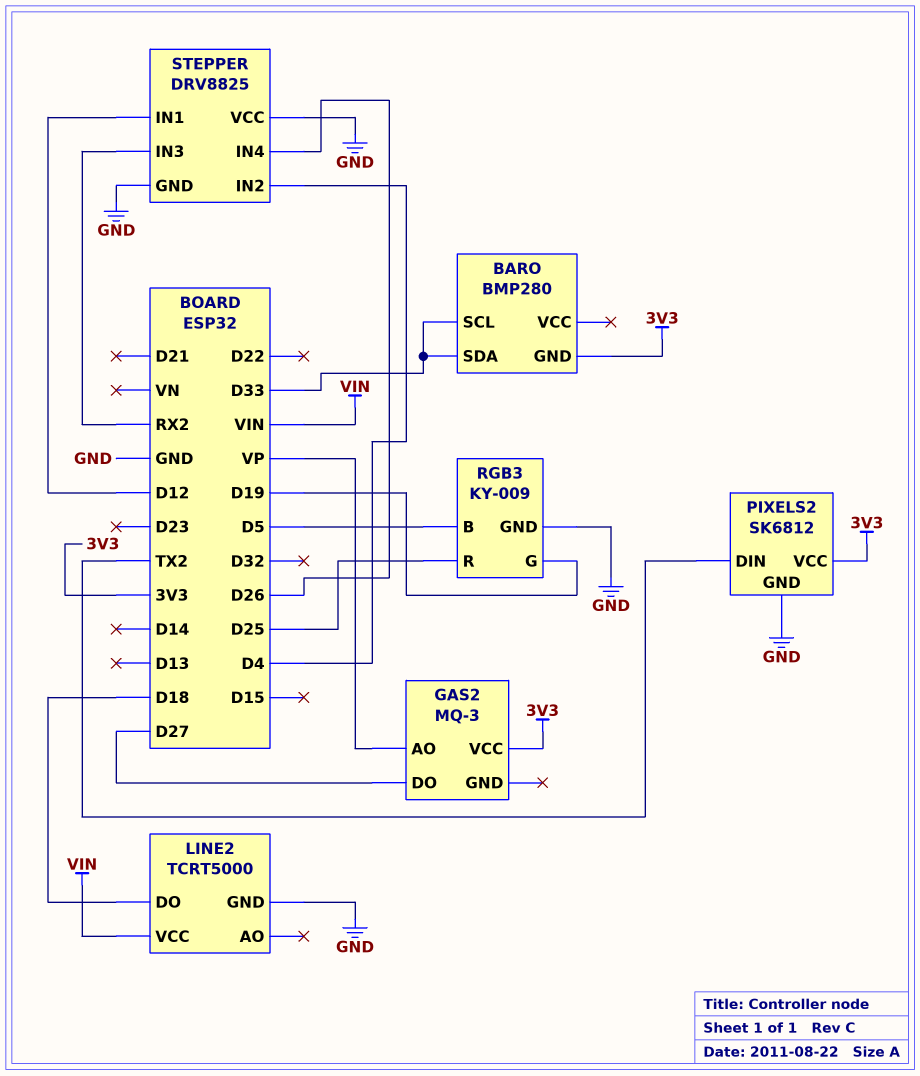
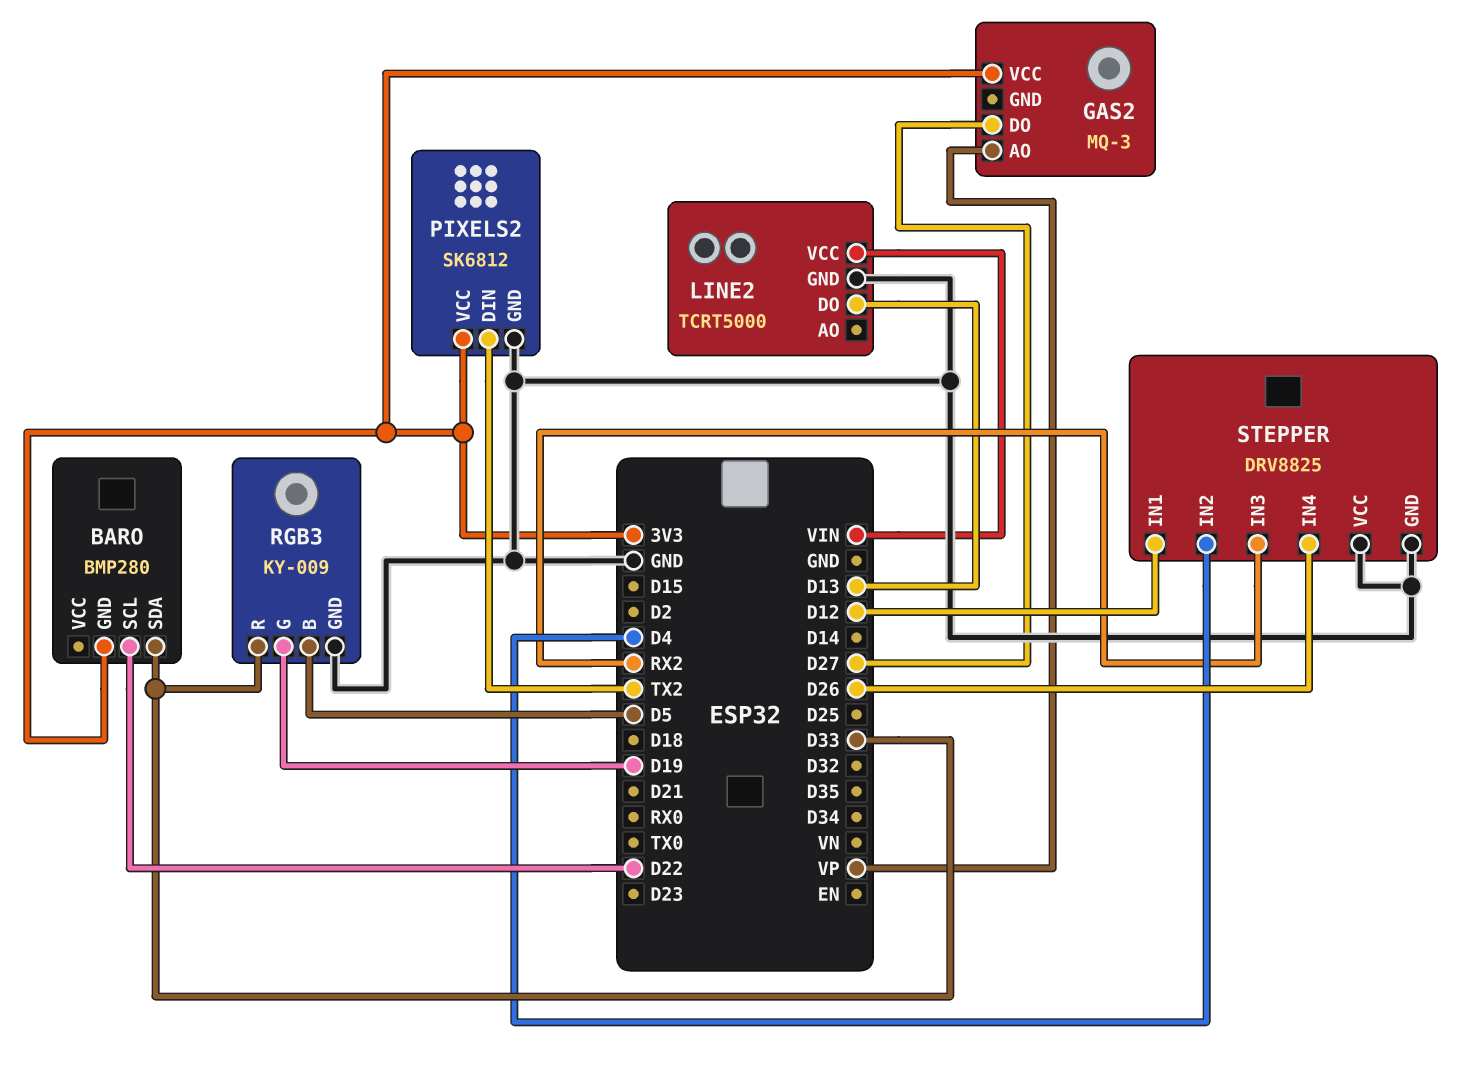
BARO pin SCL: D33 -> D22
LINE2 pin DO: D18 -> D13
RGB3 pin R: D25 -> D33

